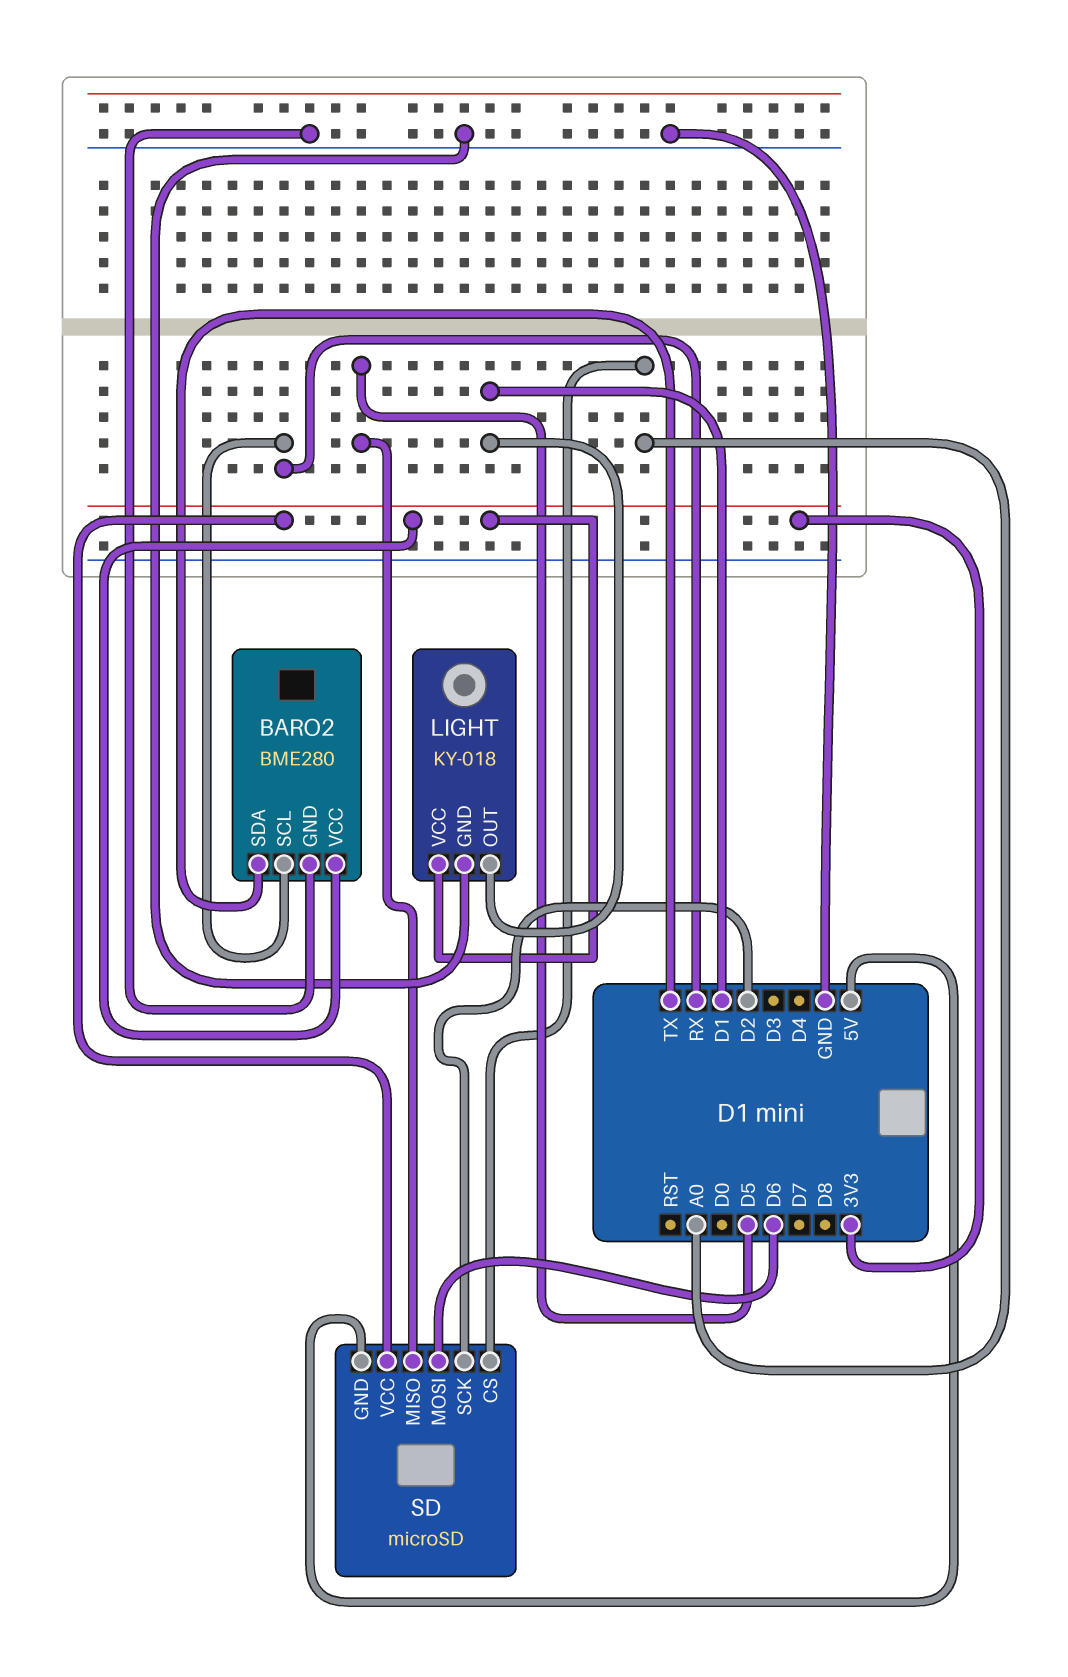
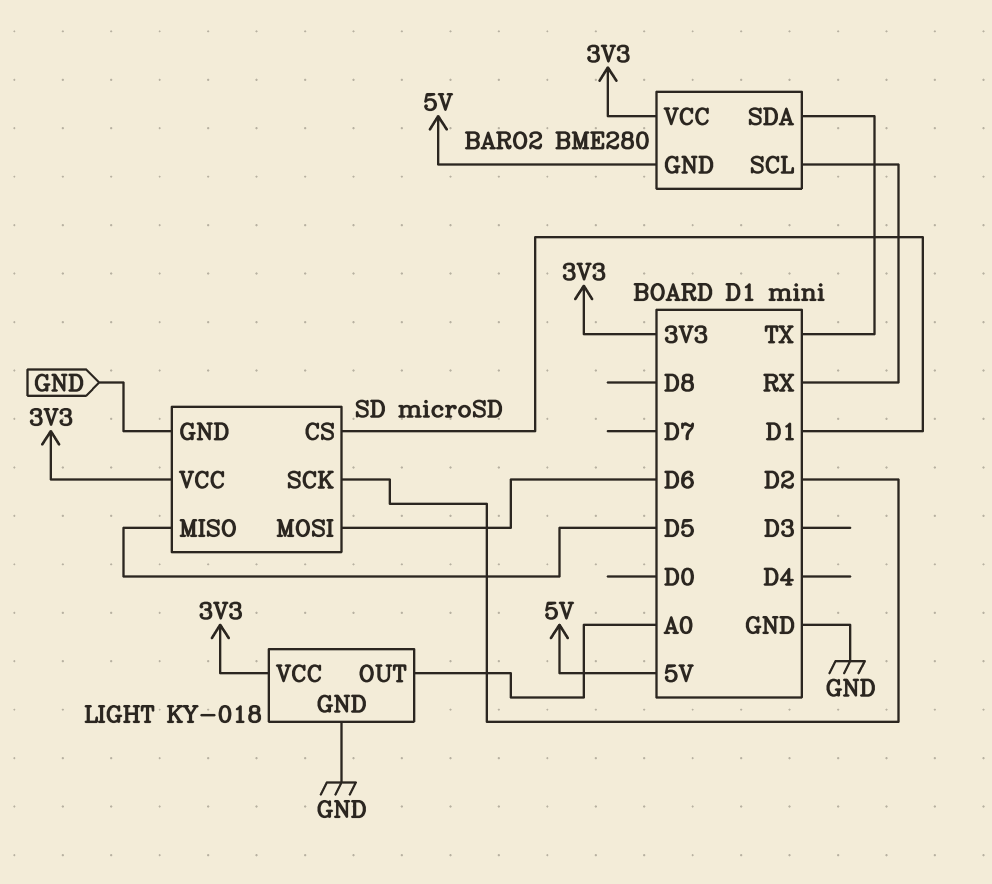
BARO2 pin GND: GND -> 5V
LIGHT pin OUT: D1 -> A0
SD pin CS: A0 -> D1
SD pin GND: 5V -> GND

